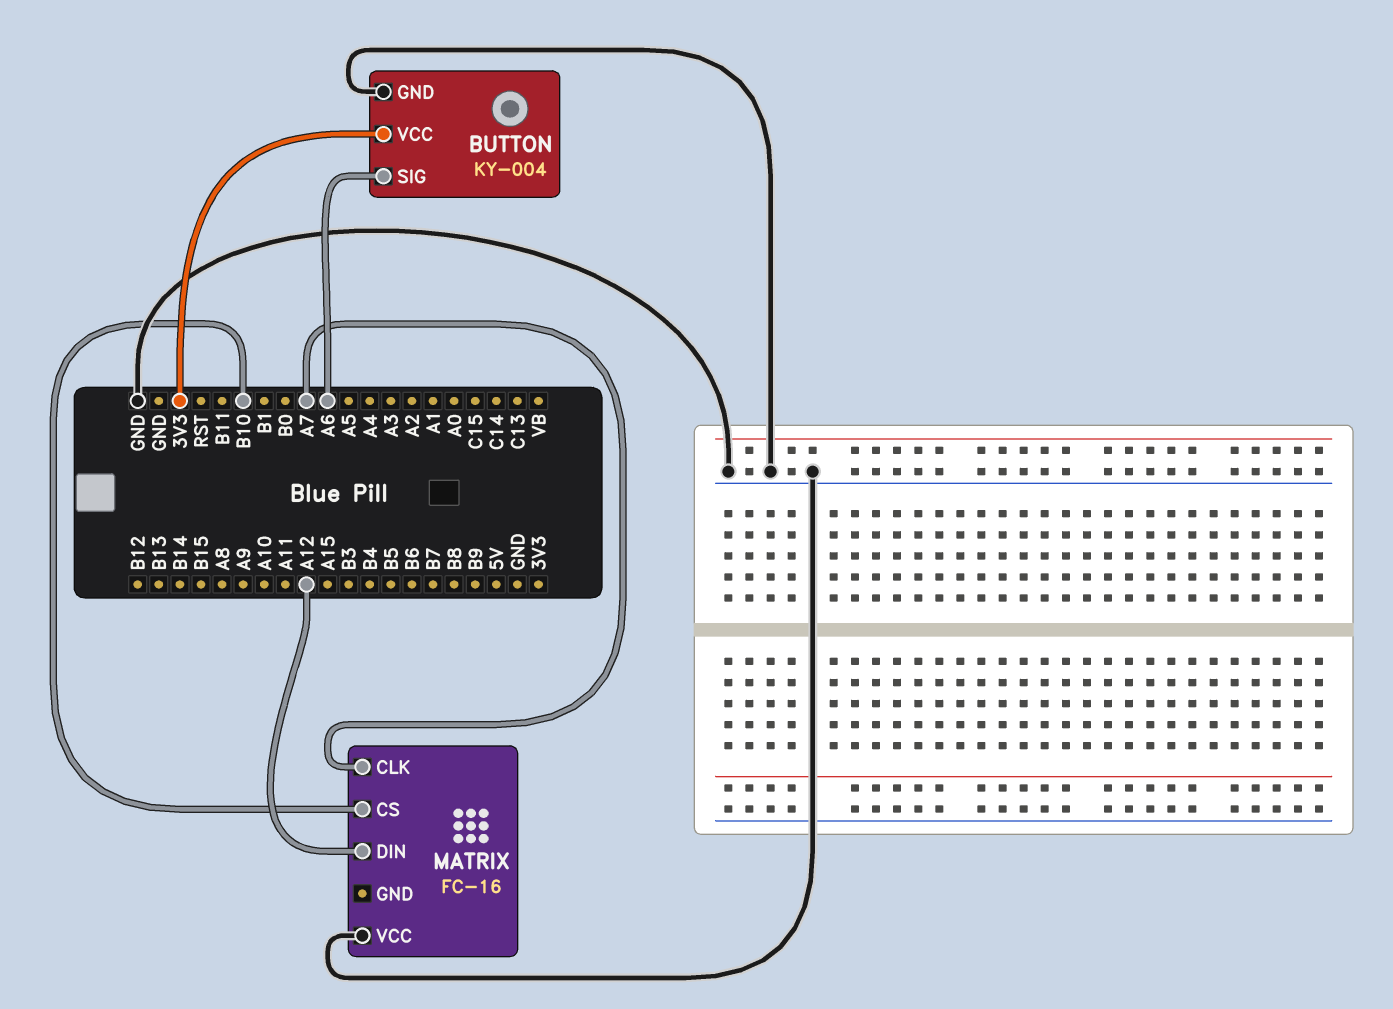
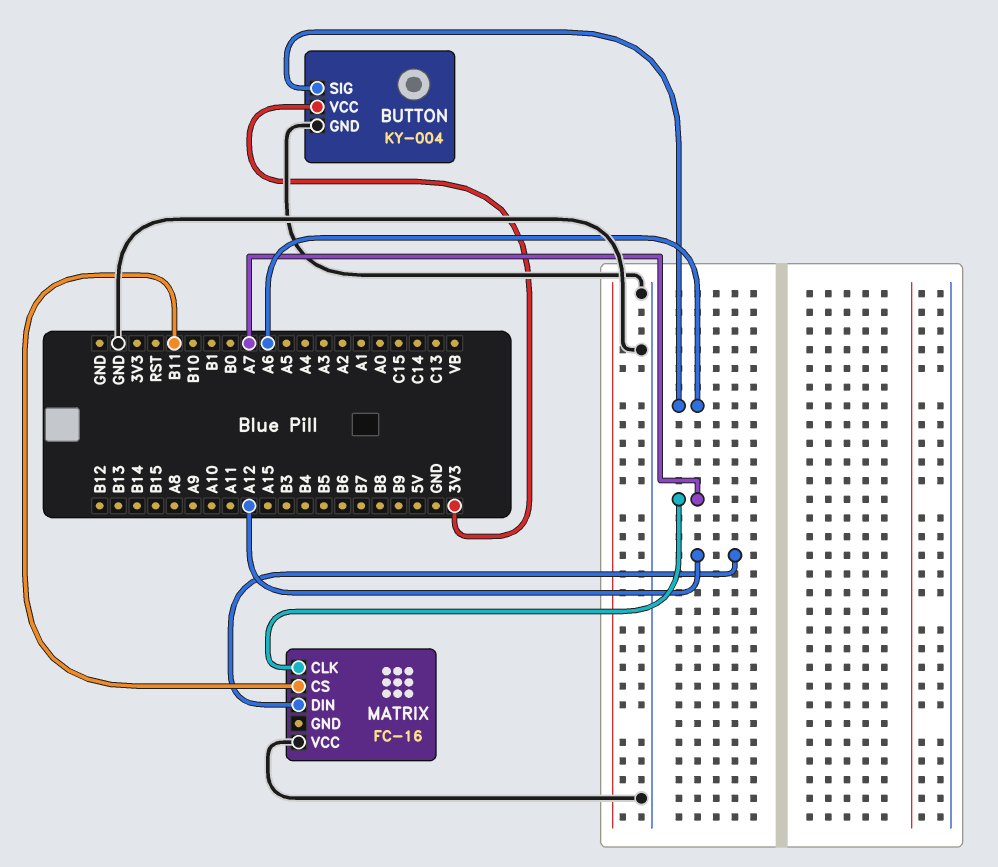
MATRIX pin CS: B10 -> B11

